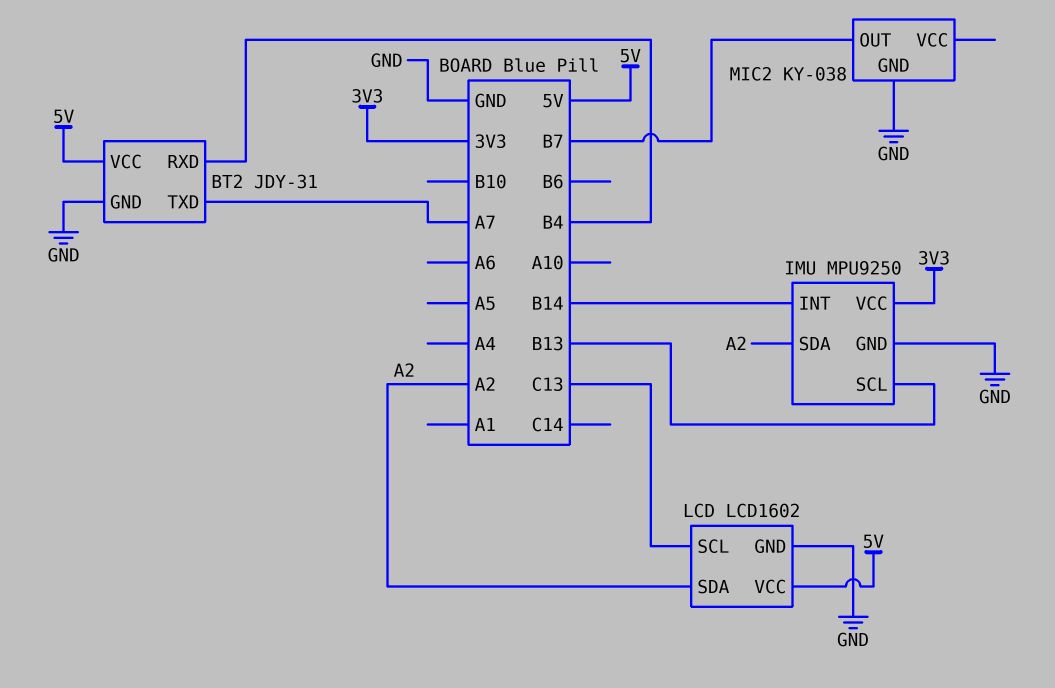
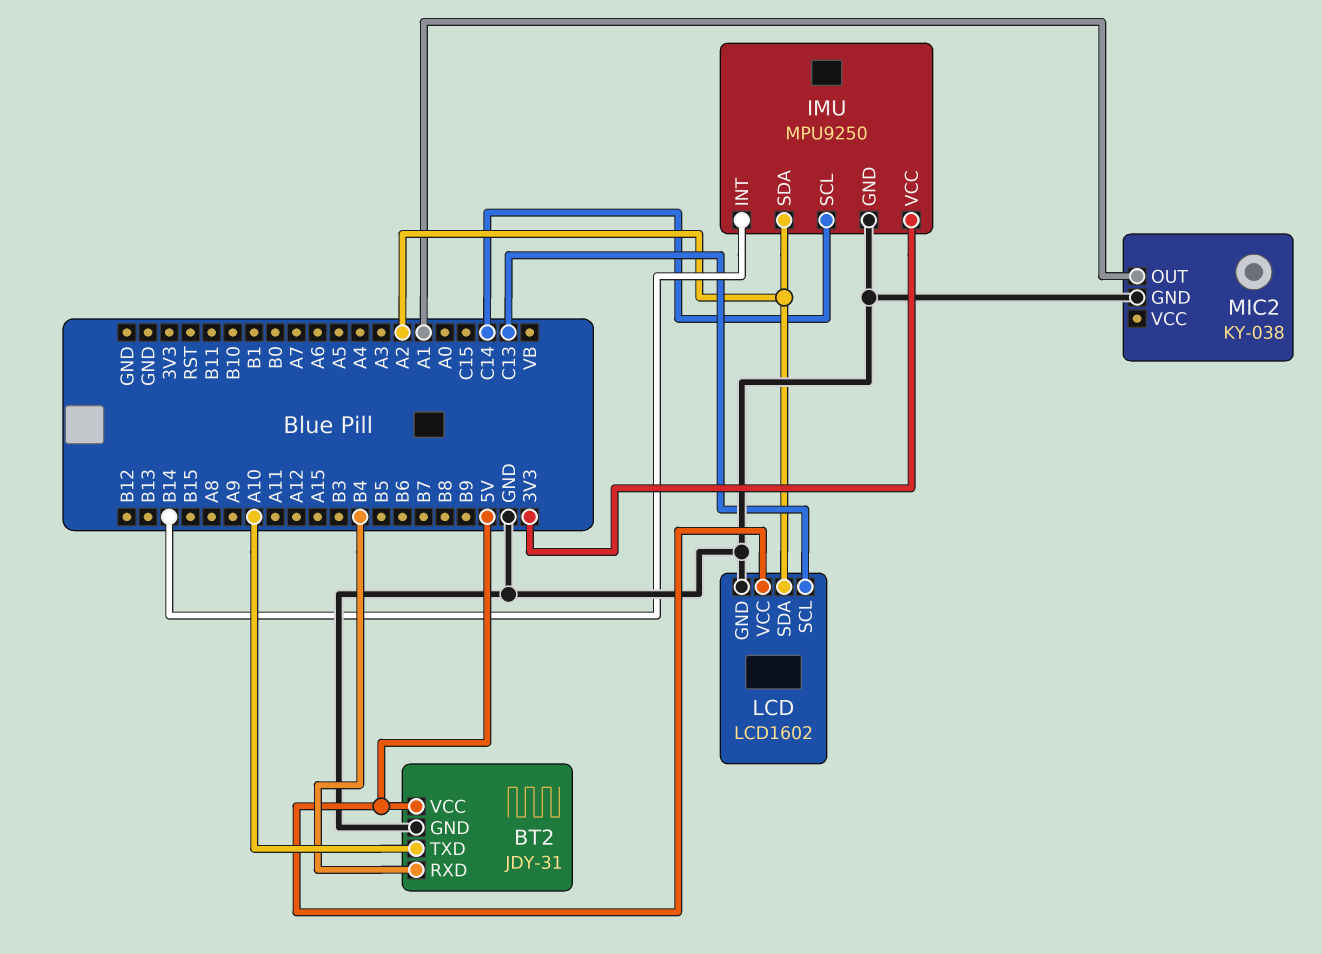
BT2 pin TXD: A7 -> A10
IMU pin SCL: B13 -> C14
MIC2 pin OUT: B7 -> A1

